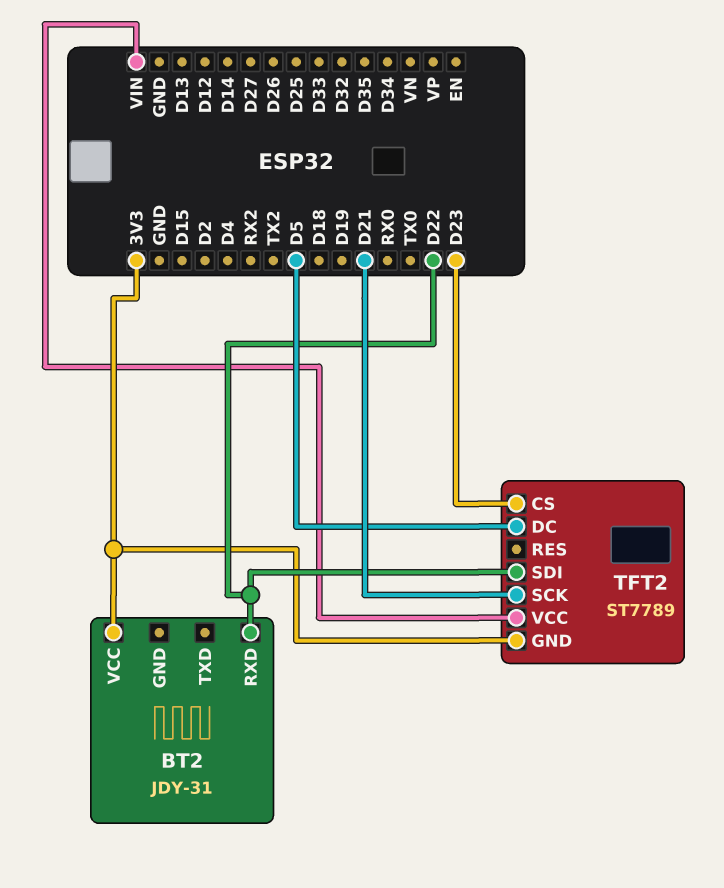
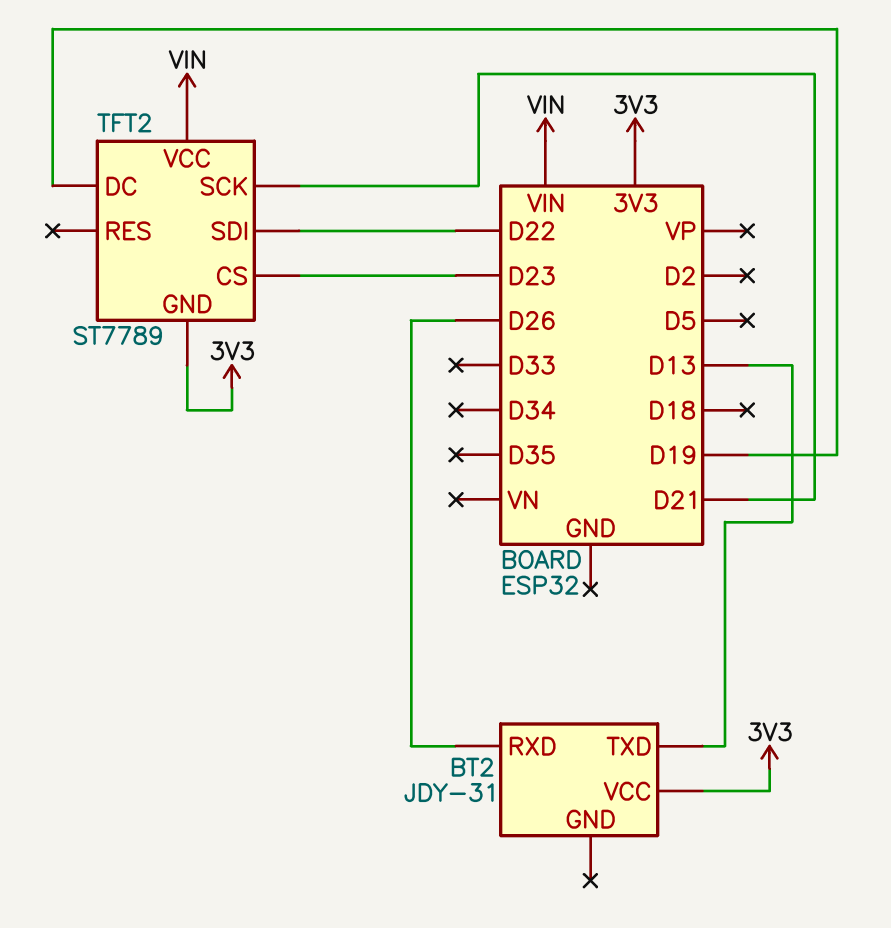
BT2 pin RXD: D22 -> D26
BT2 pin TXD: none -> D13
TFT2 pin DC: D5 -> D19

